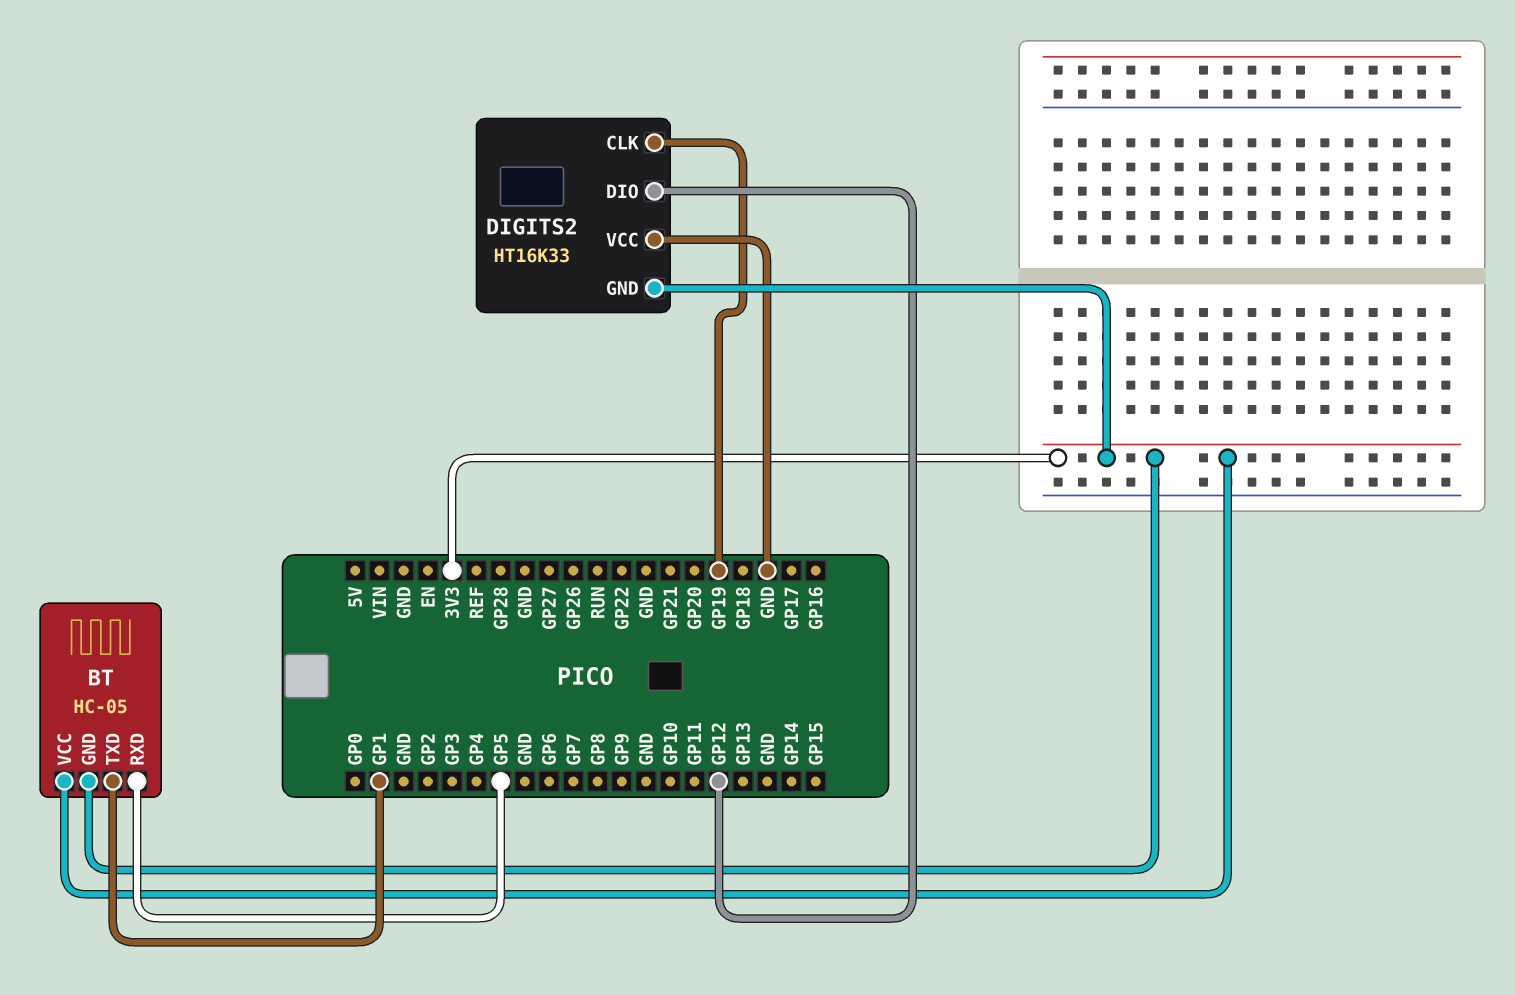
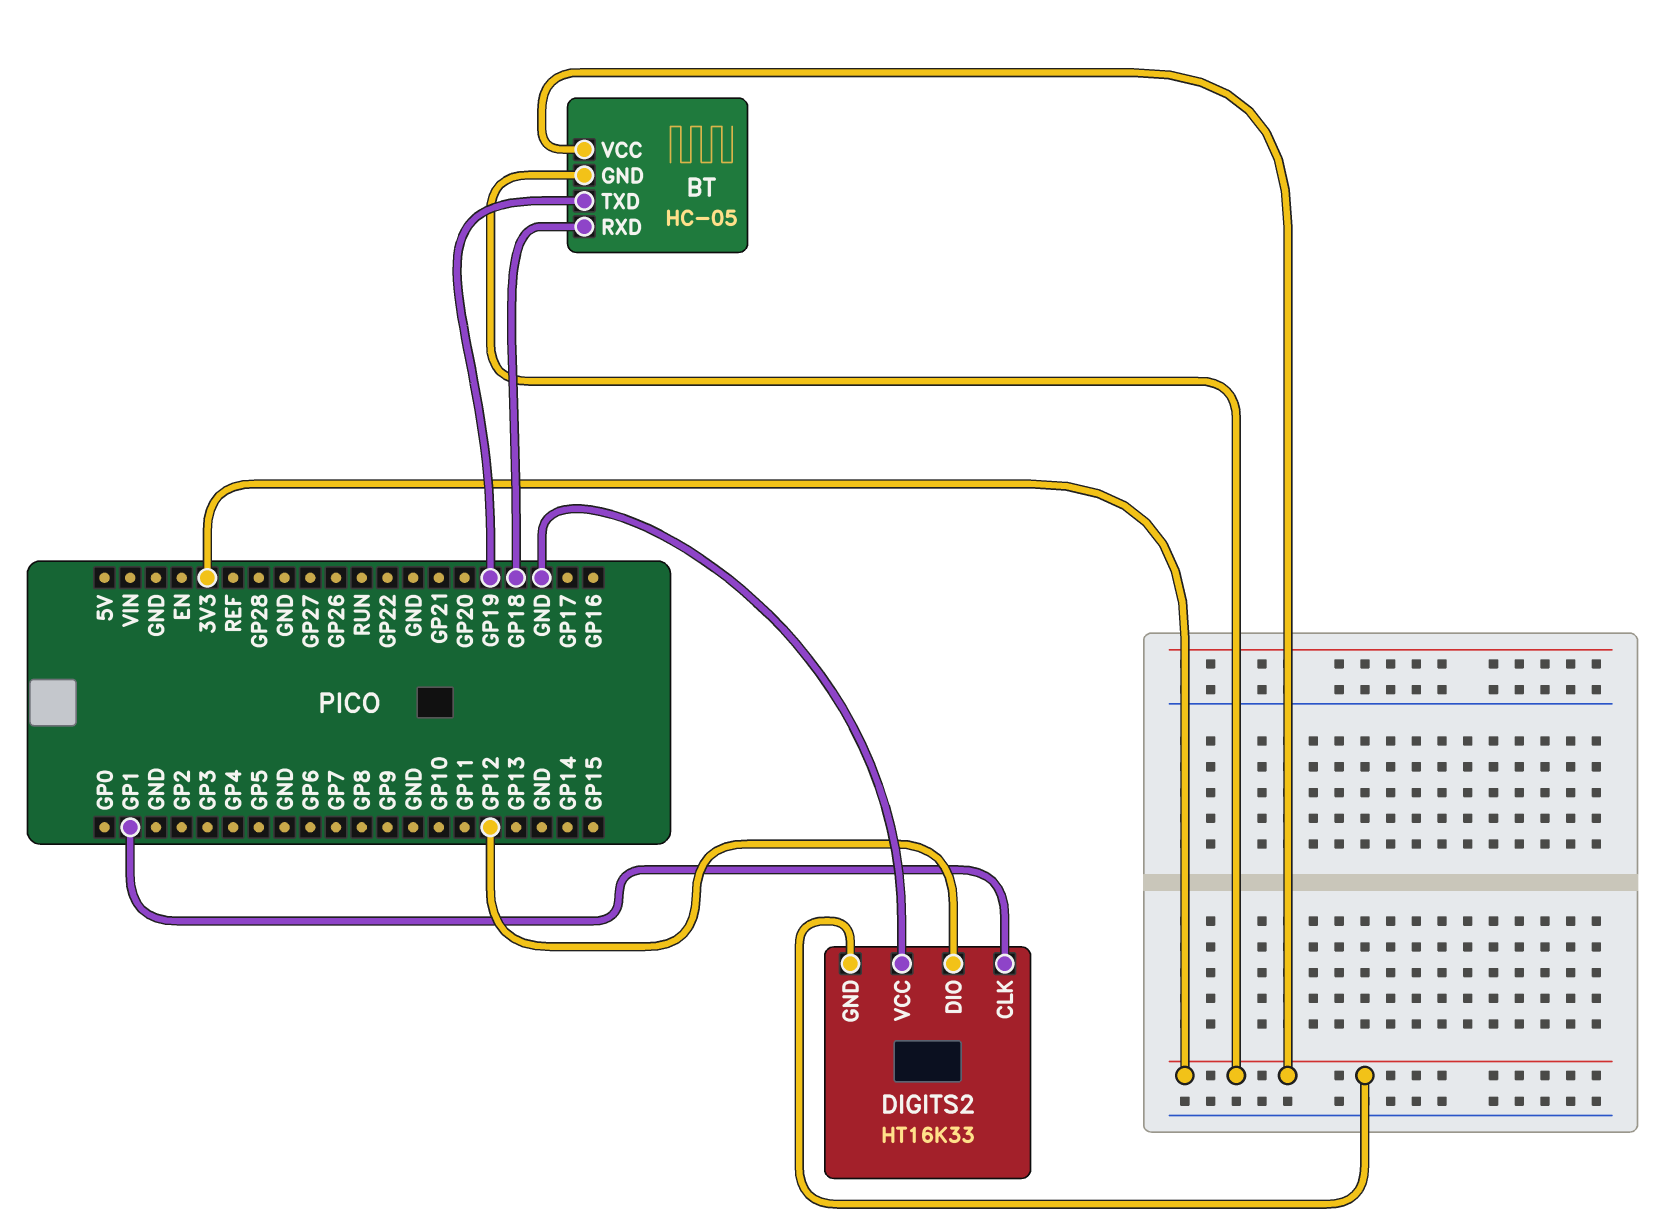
BT pin RXD: GP5 -> GP18
BT pin TXD: GP1 -> GP19
DIGITS2 pin CLK: GP19 -> GP1

